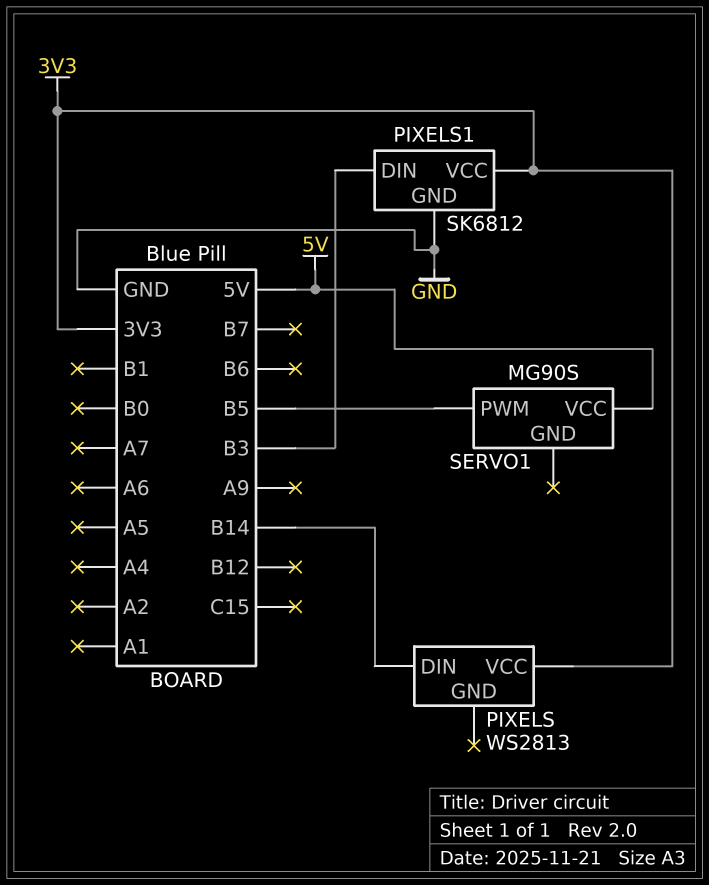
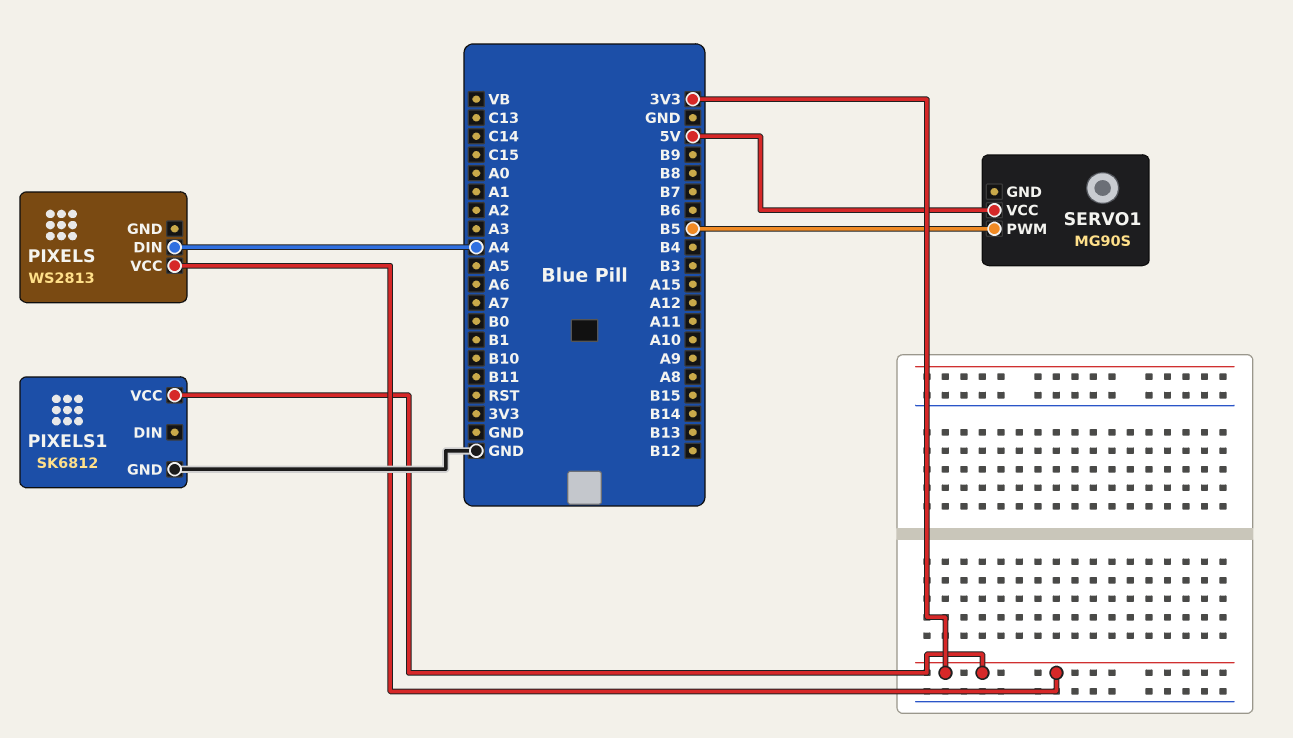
PIXELS pin DIN: B14 -> A4
PIXELS1 pin DIN: B3 -> none

